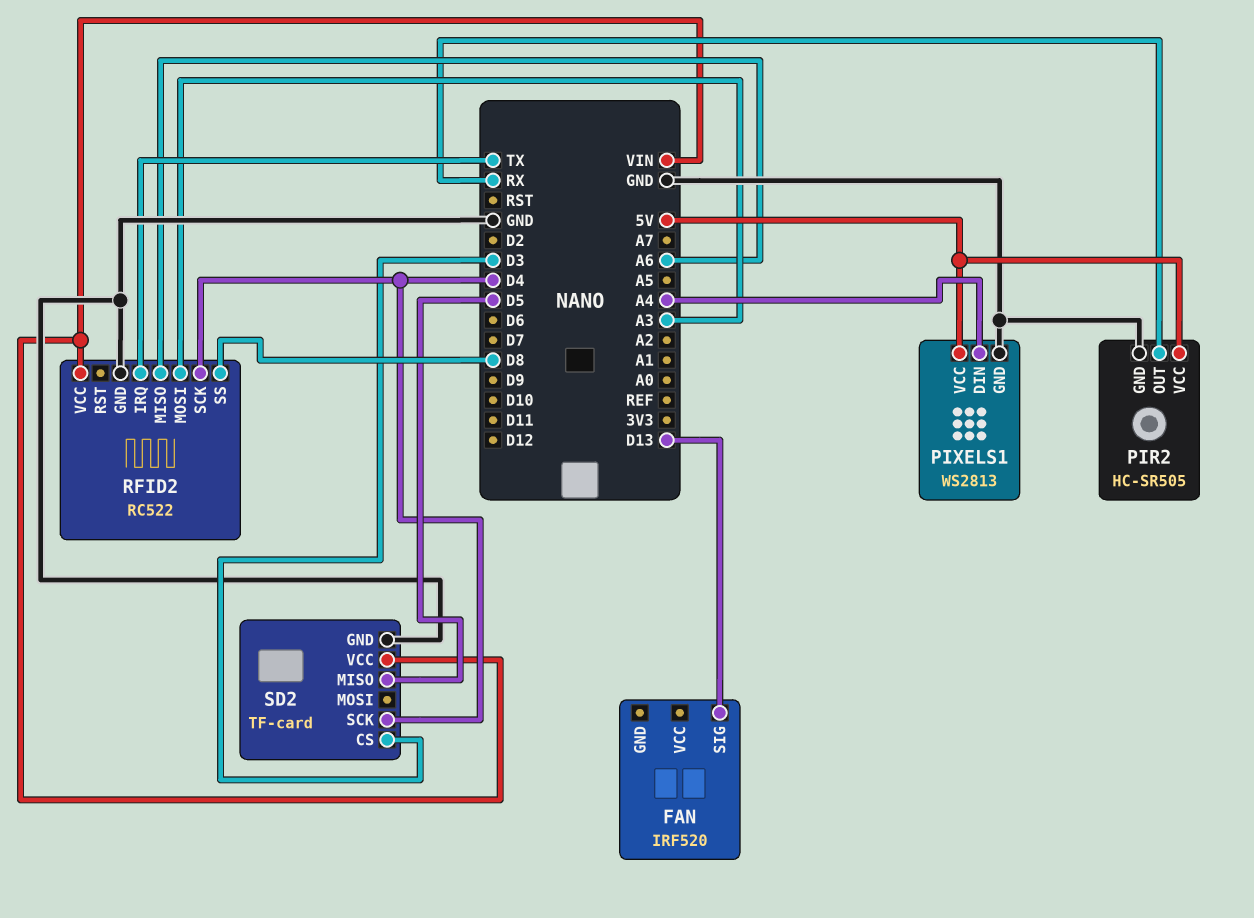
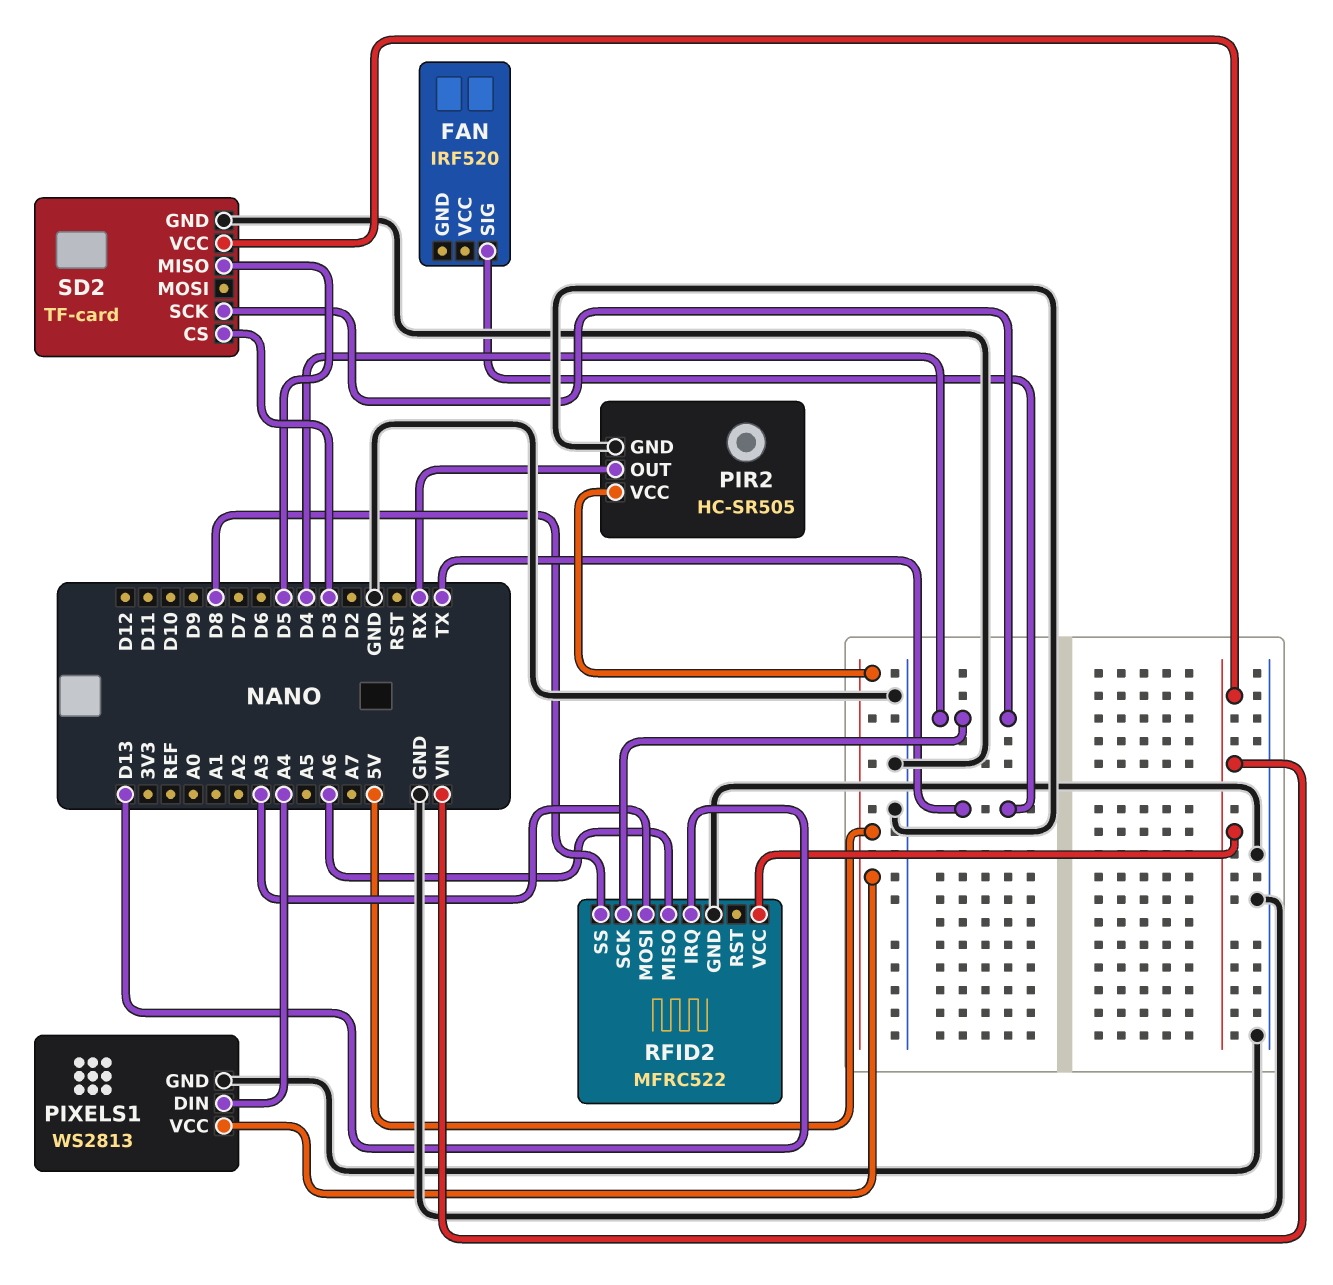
FAN pin SIG: D13 -> TX
RFID2: RC522 -> MFRC522
RFID2 pin IRQ: TX -> D13

